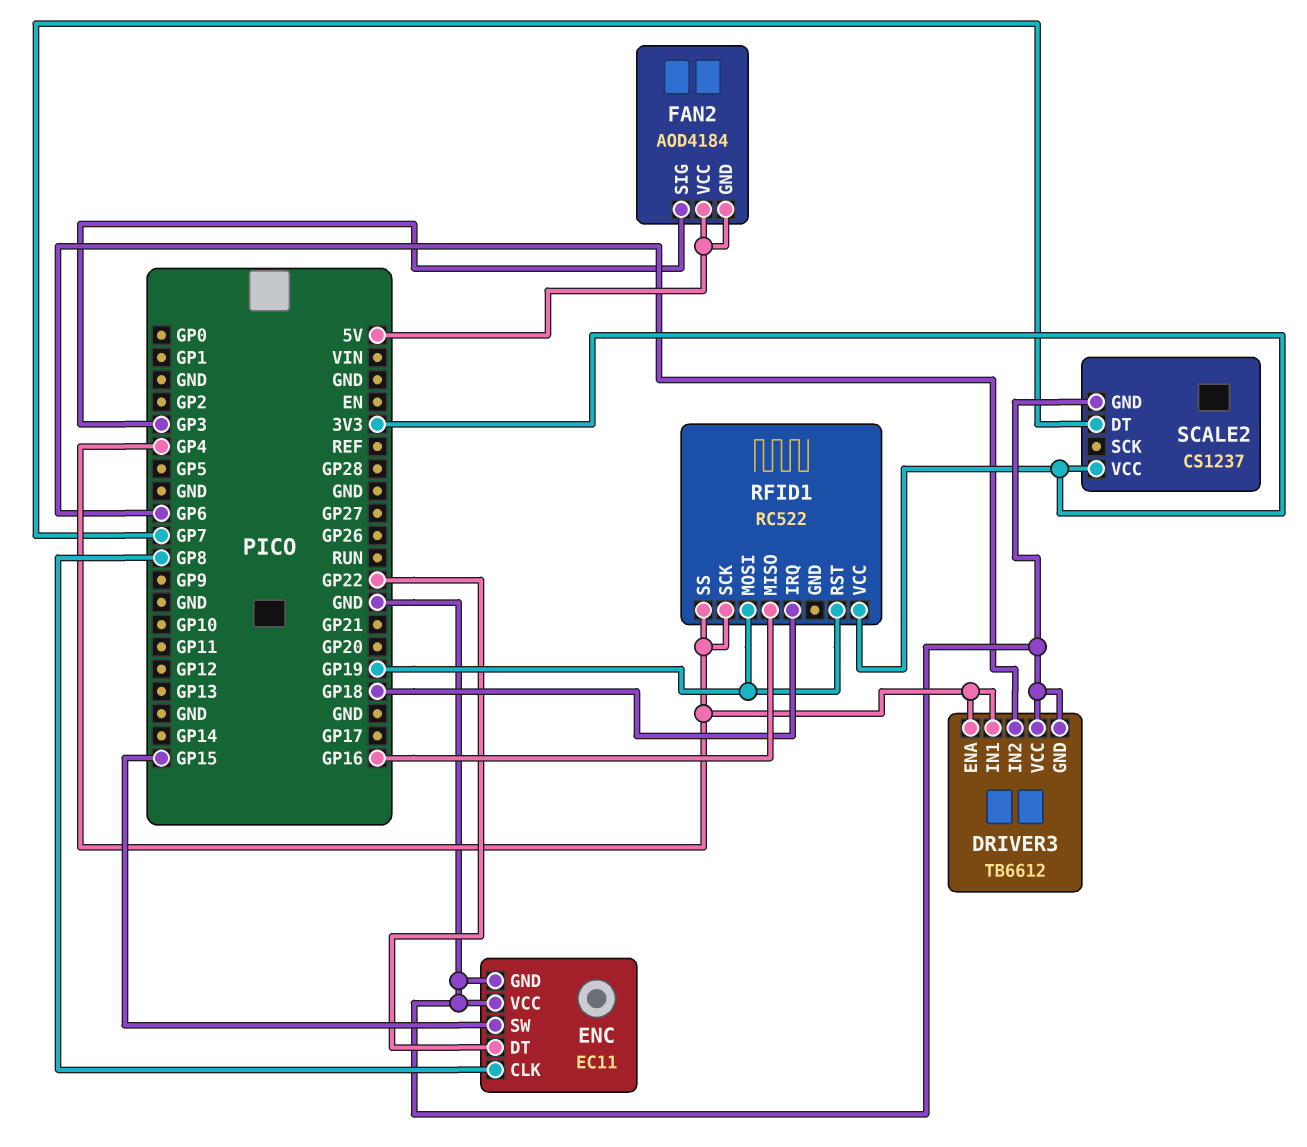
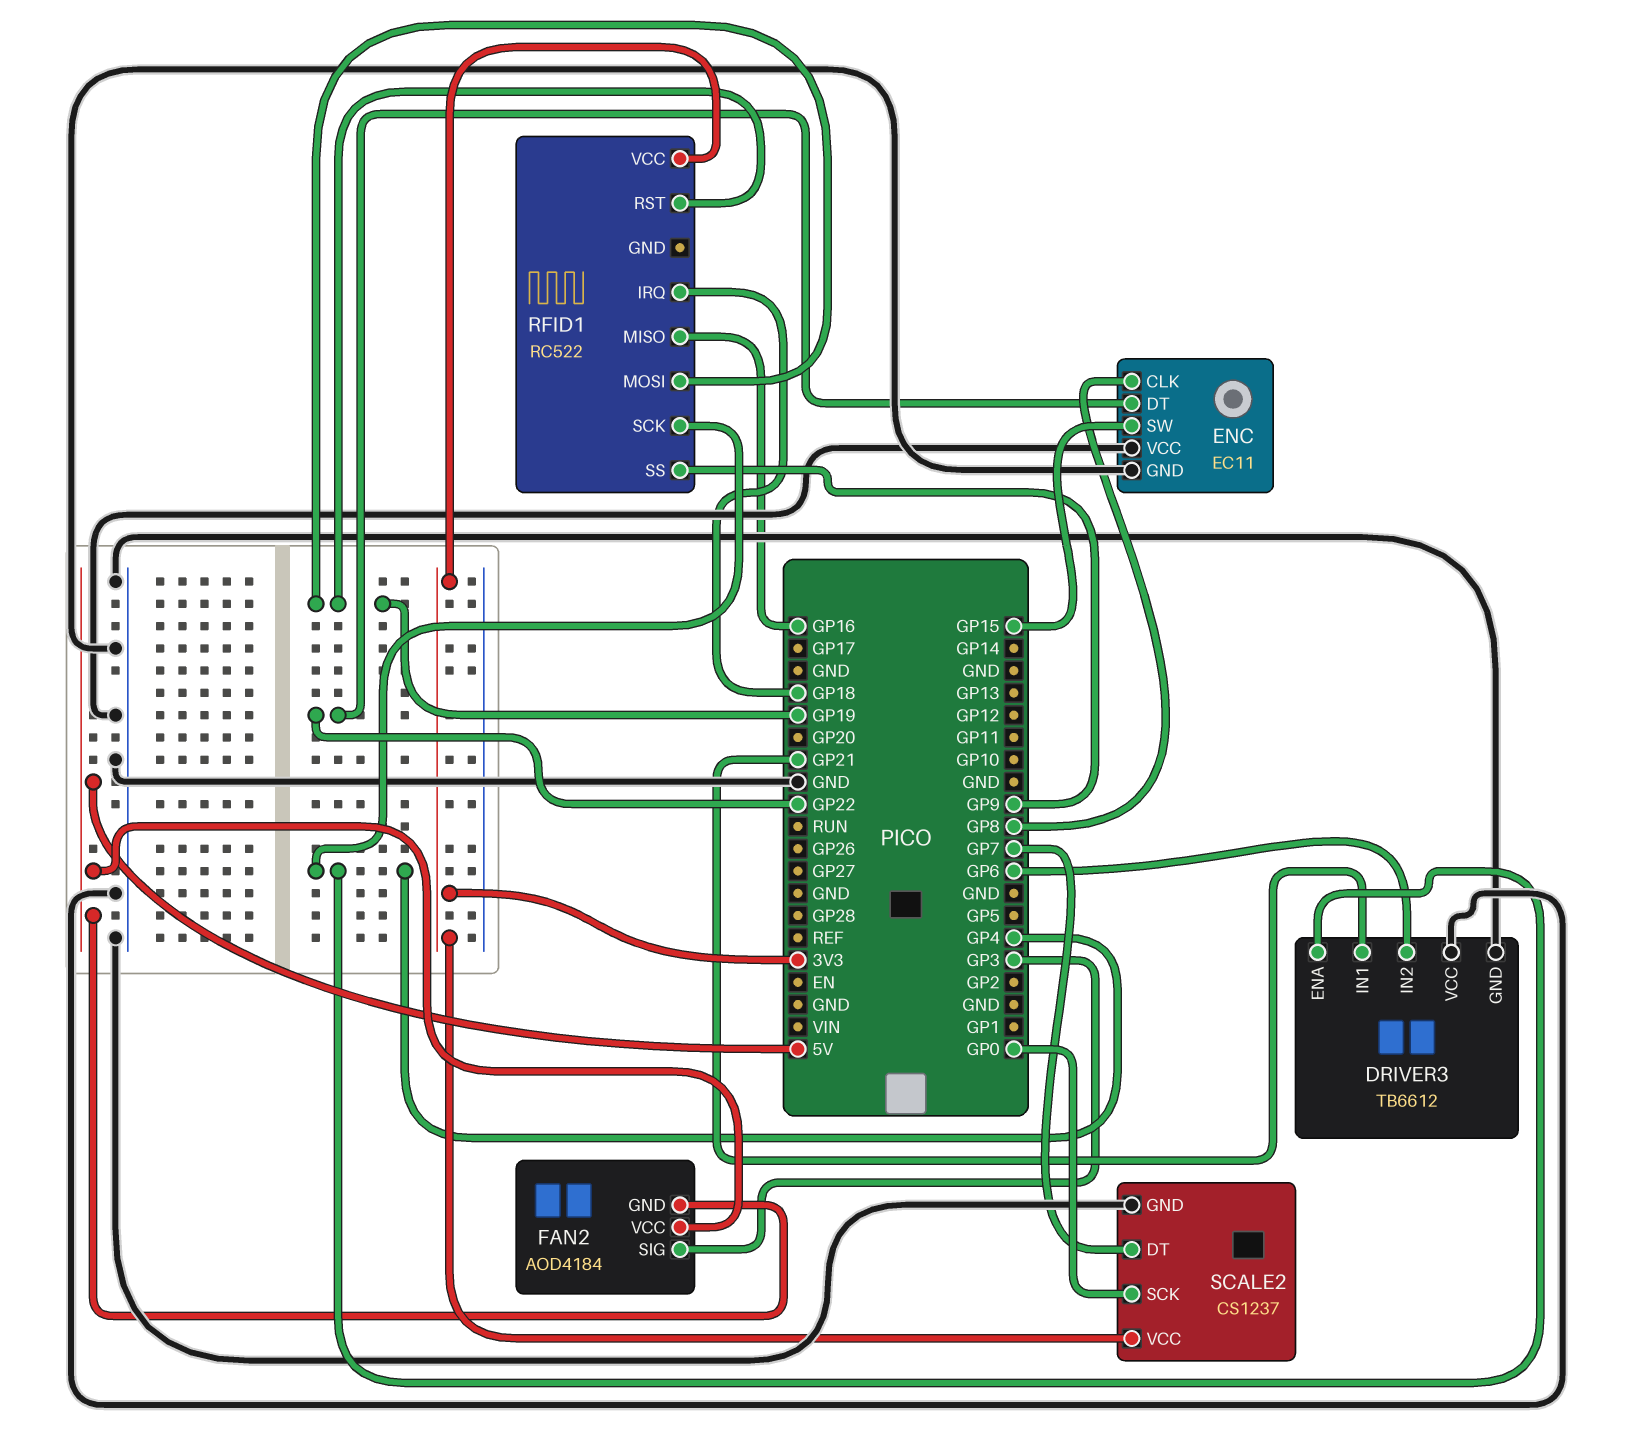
DRIVER3 pin IN1: GP4 -> GP21
RFID1 pin SS: GP4 -> GP9
SCALE2 pin SCK: none -> GP0

